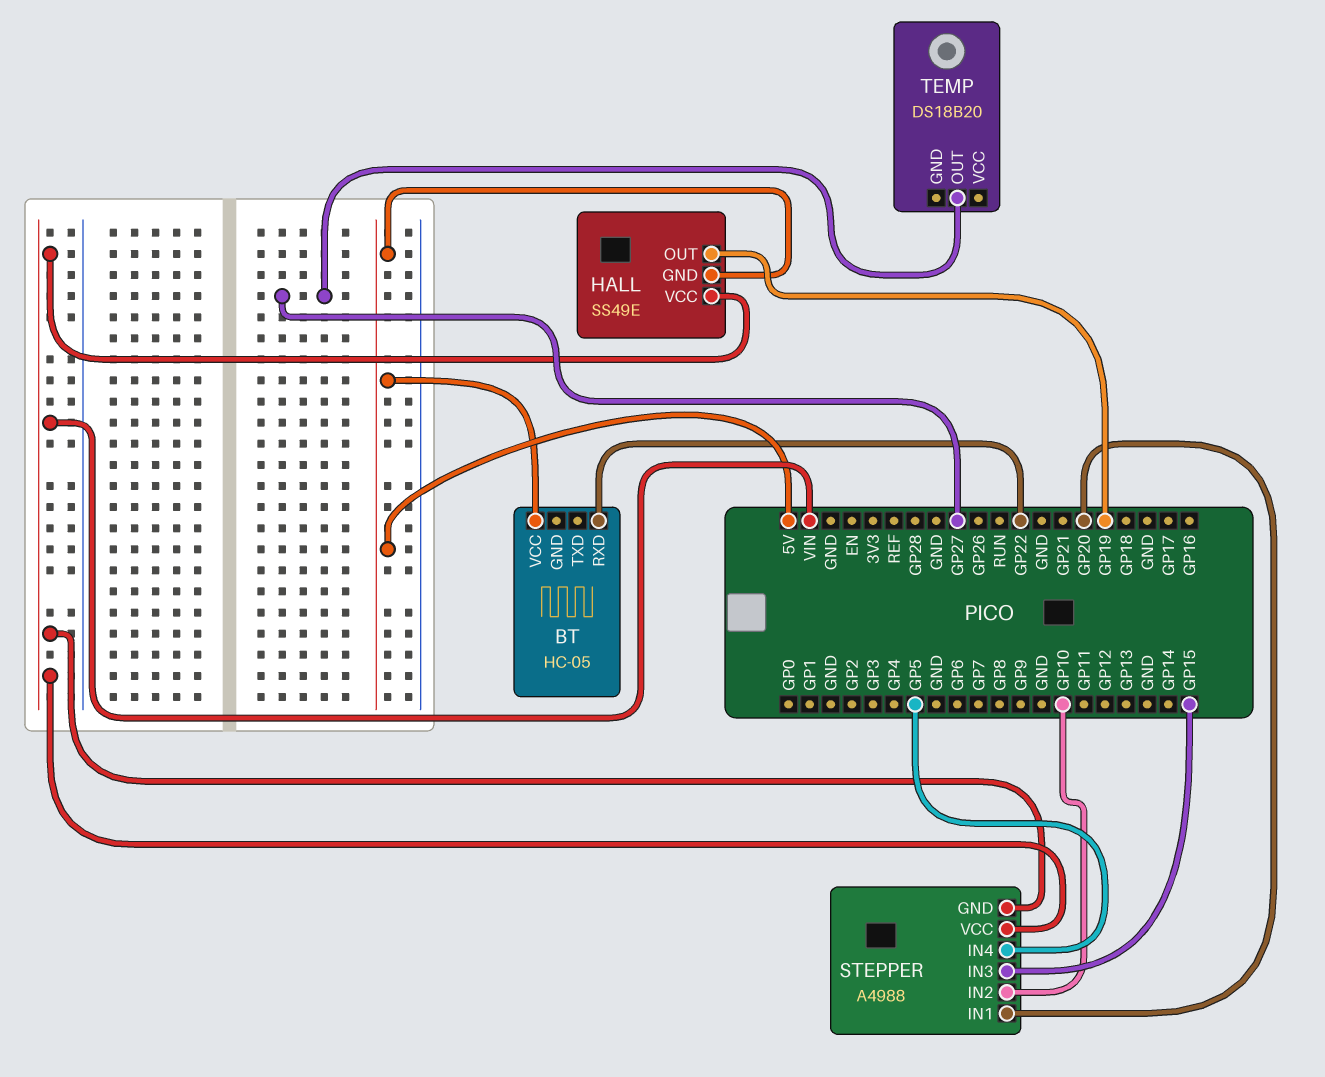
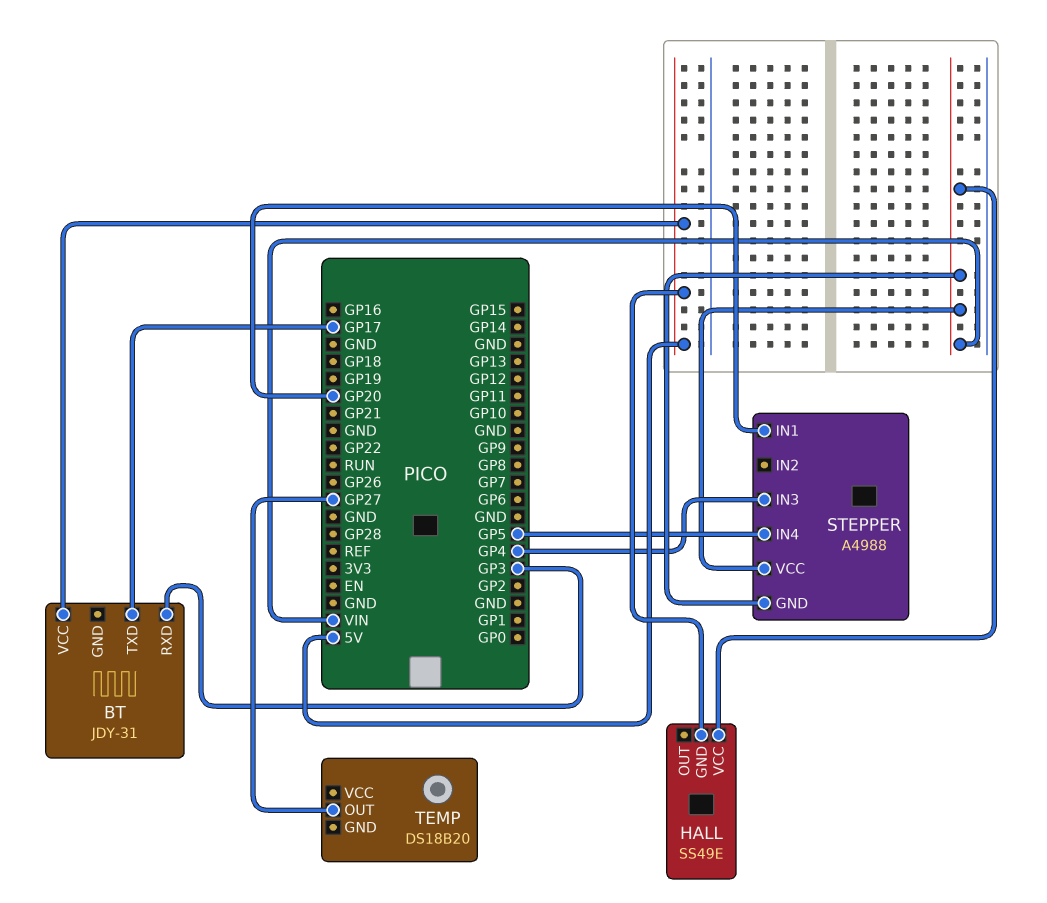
BT: HC-05 -> JDY-31
BT pin RXD: GP22 -> GP3
BT pin TXD: none -> GP17
HALL pin OUT: GP19 -> none
STEPPER pin IN2: GP10 -> none
STEPPER pin IN3: GP15 -> GP4

